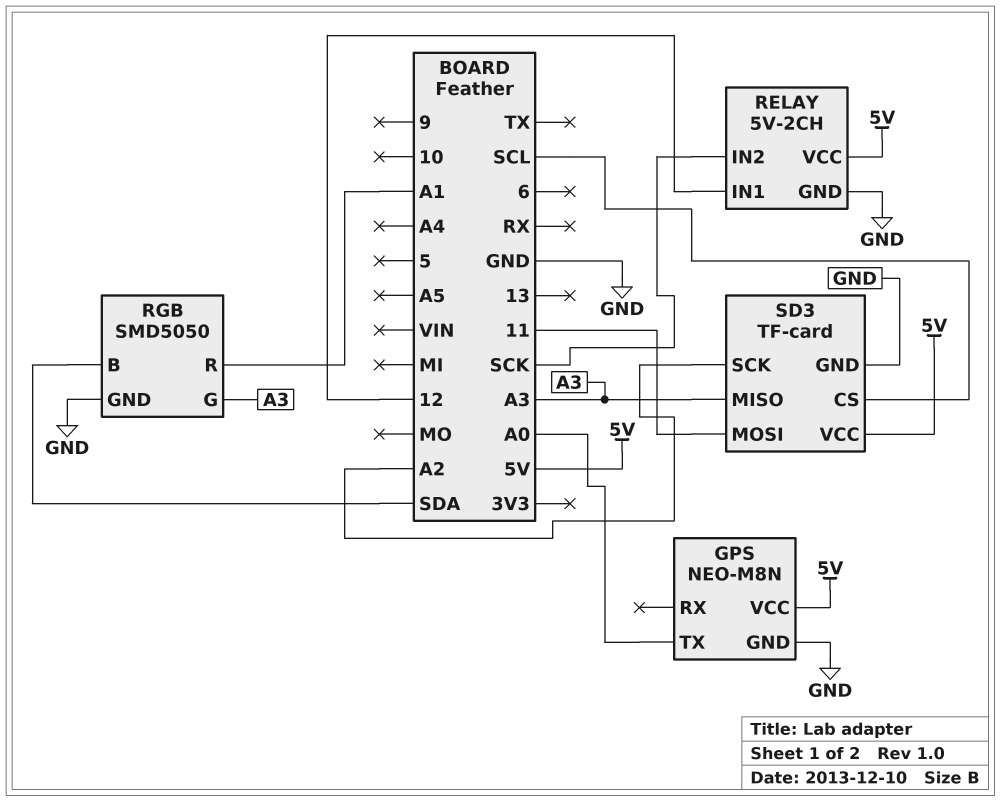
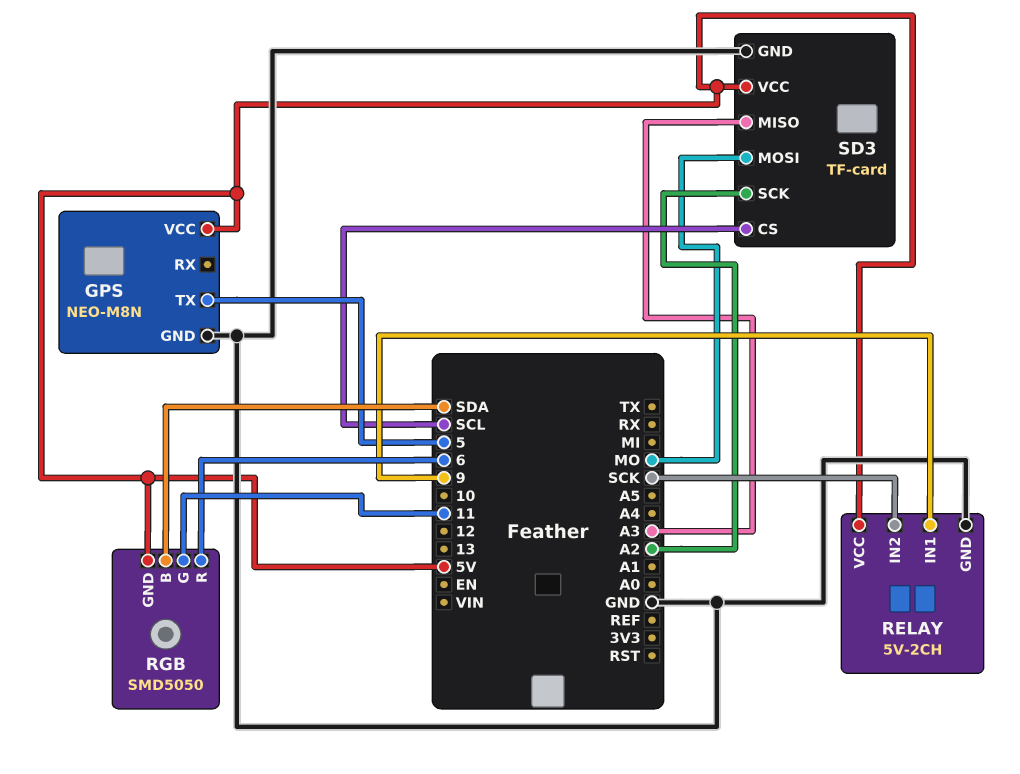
GPS pin TX: A0 -> 5
RELAY pin IN1: 12 -> 9
RGB pin G: A3 -> 11
RGB pin GND: GND -> 5V
RGB pin R: A1 -> 6
SD3 pin MOSI: 11 -> MO

